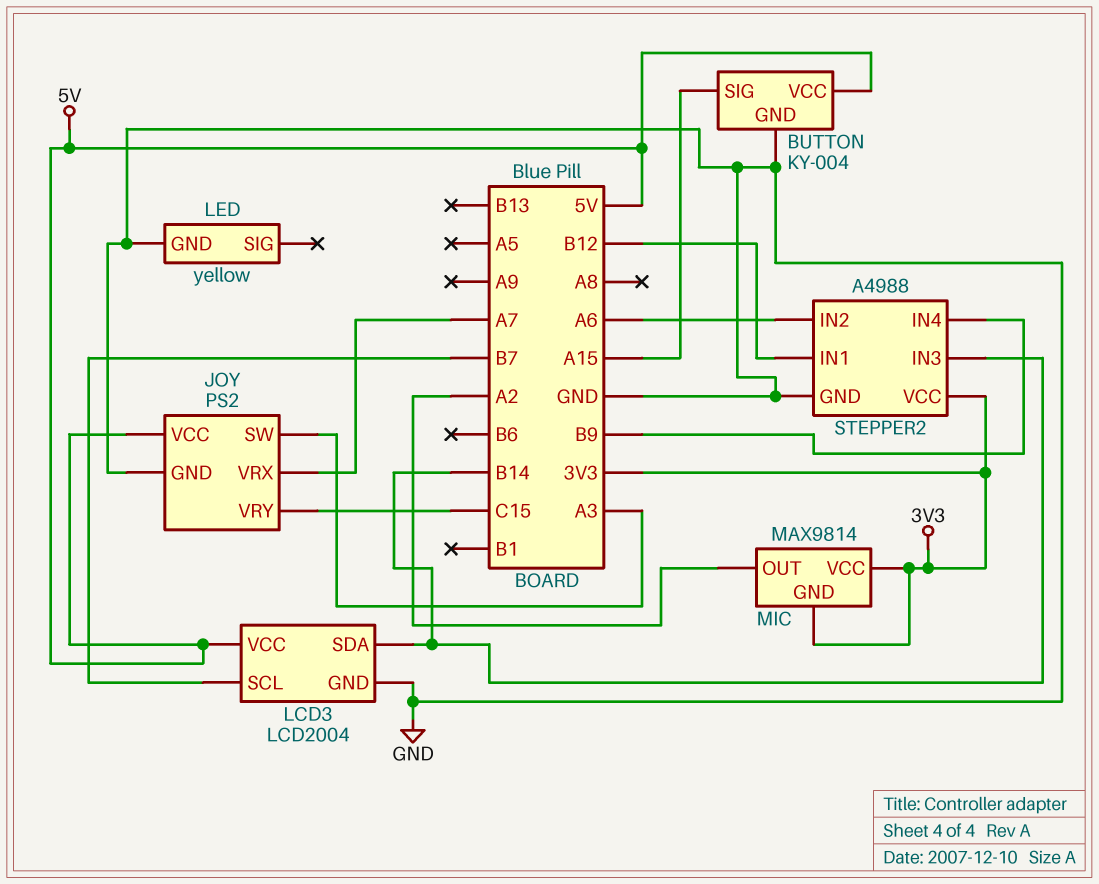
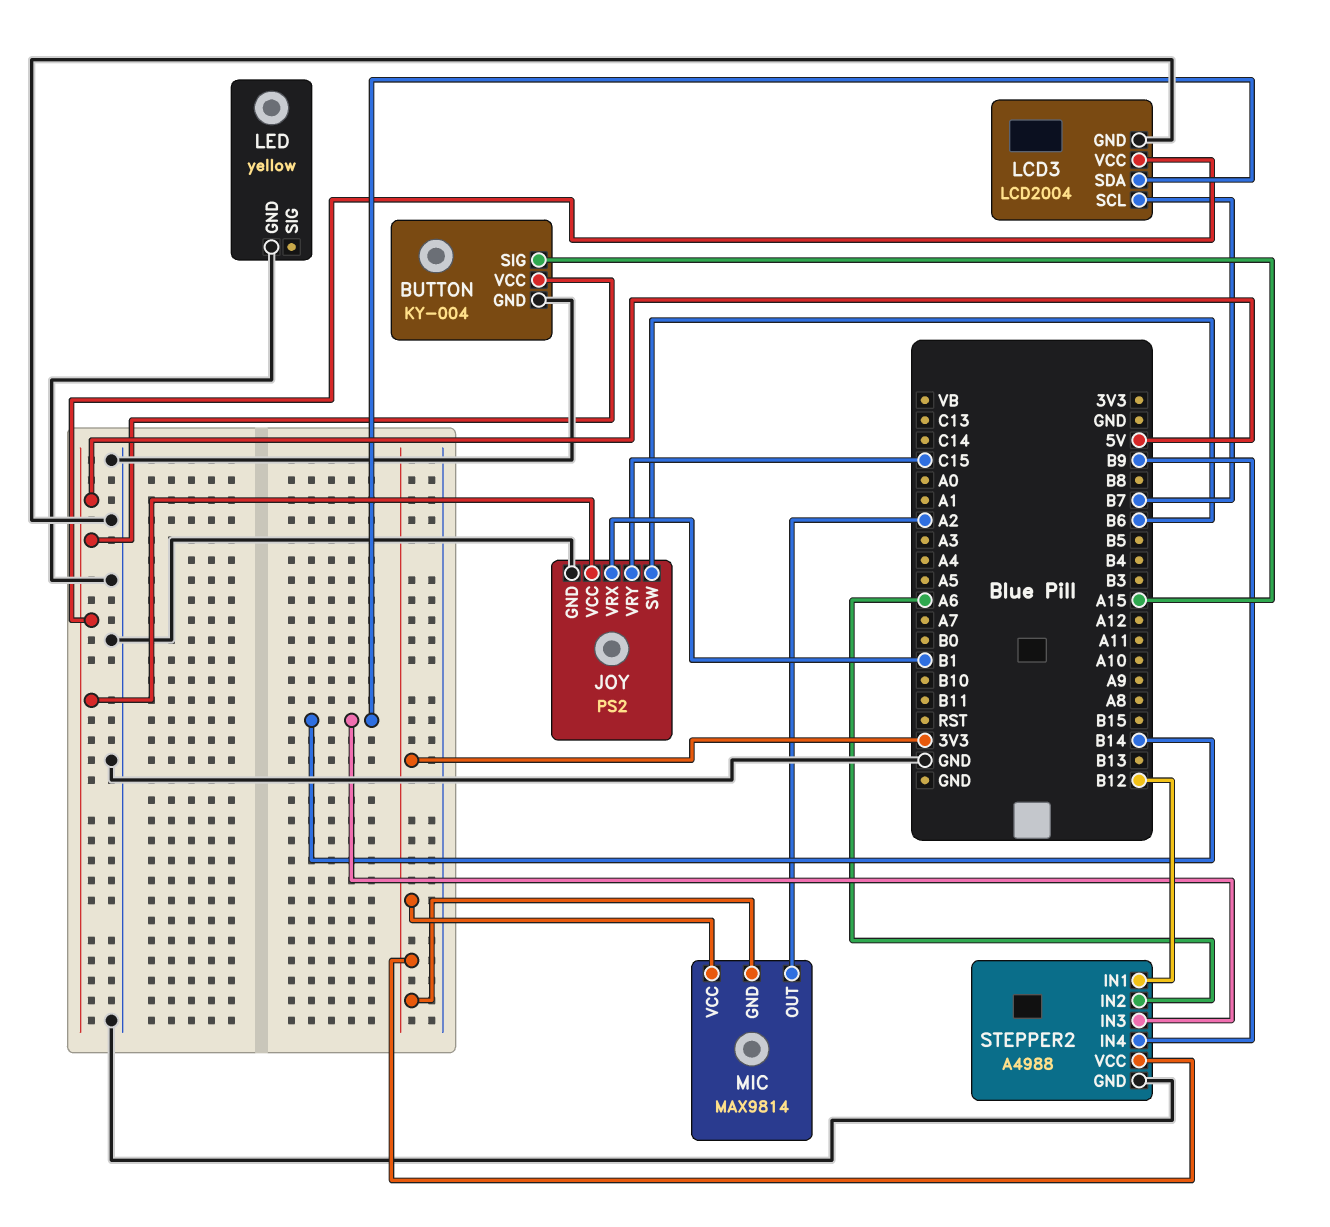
JOY pin SW: A3 -> B6
JOY pin VRX: A7 -> B1

